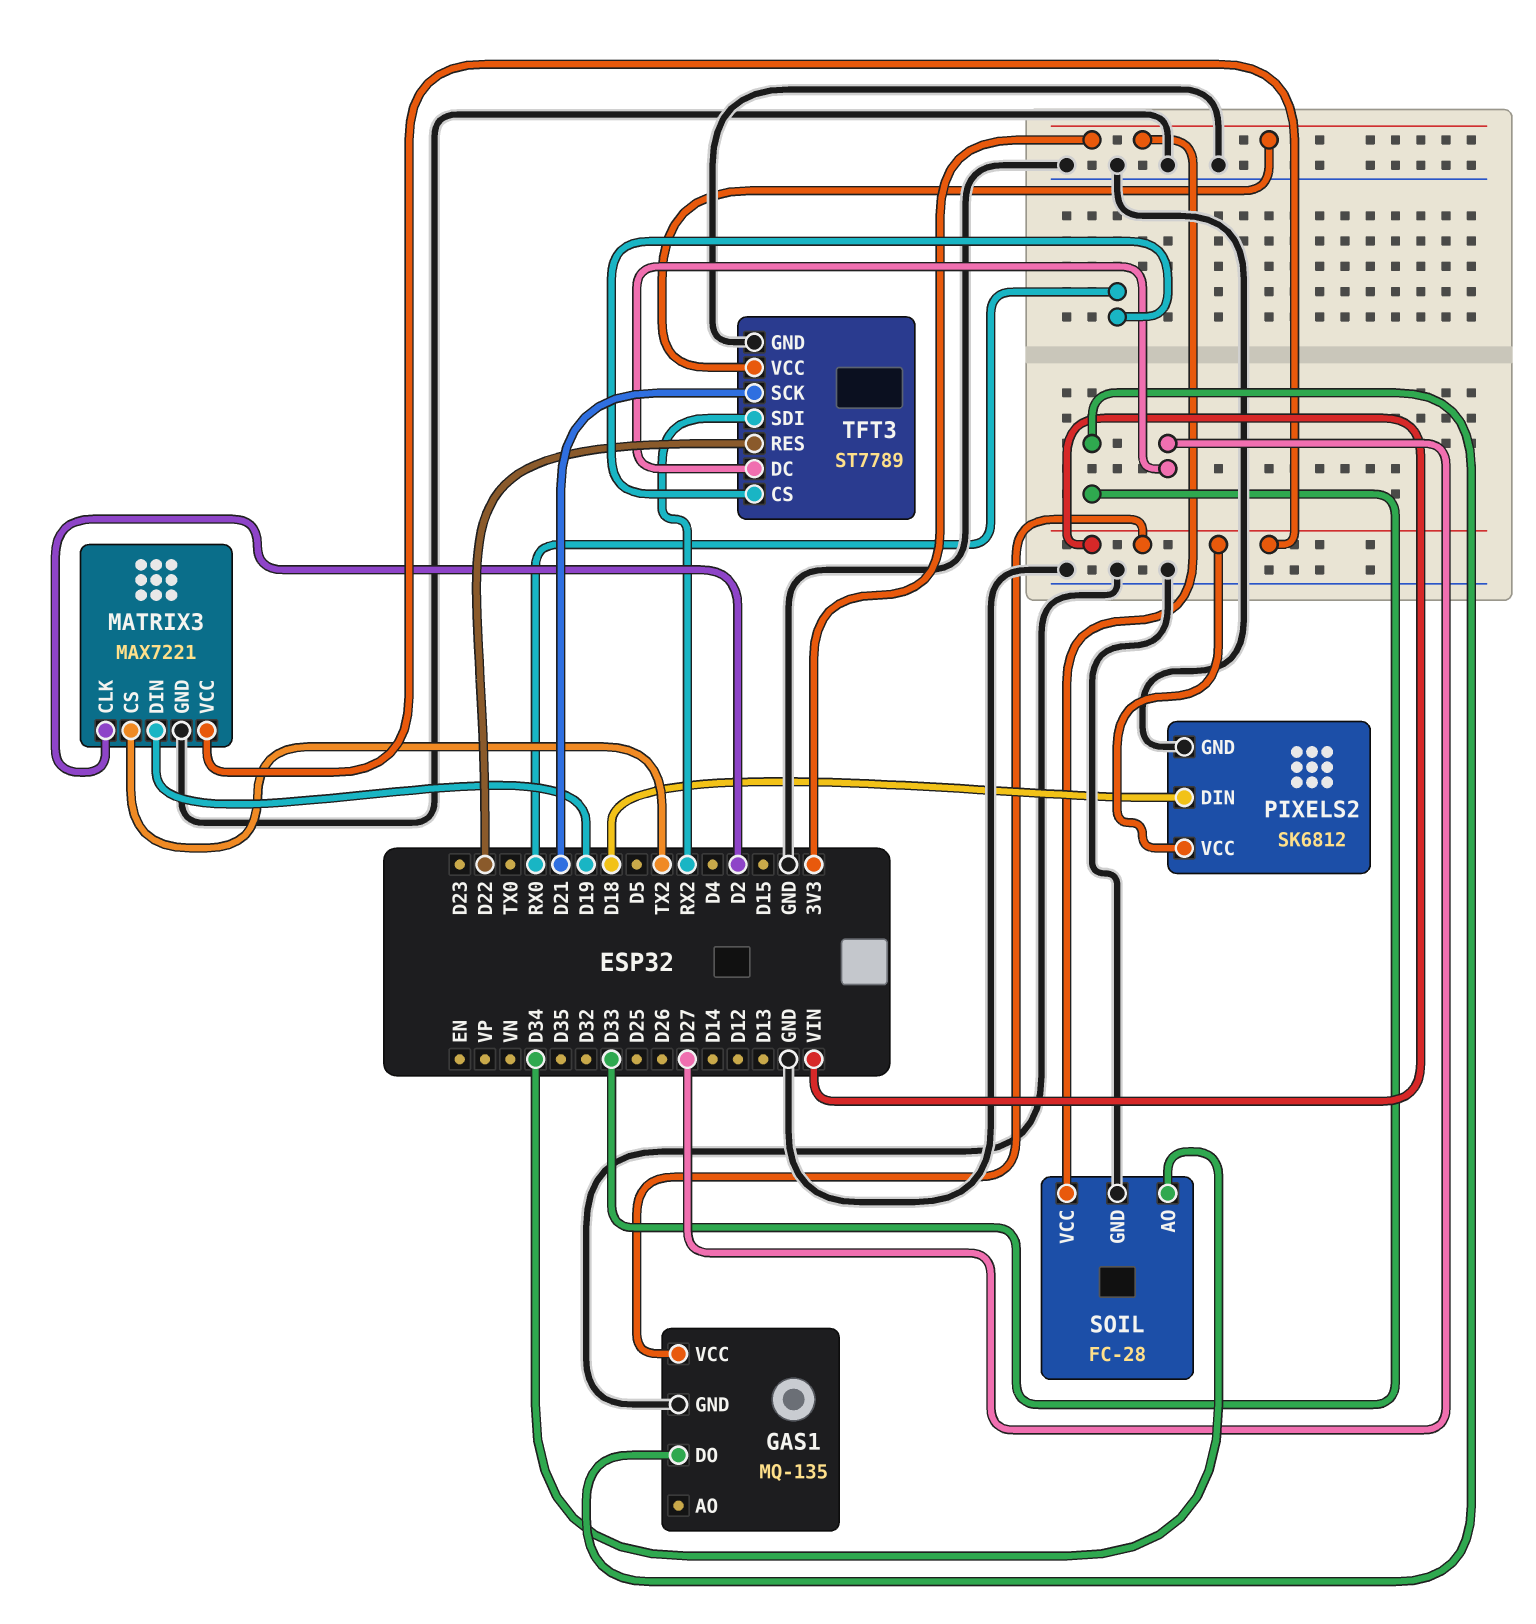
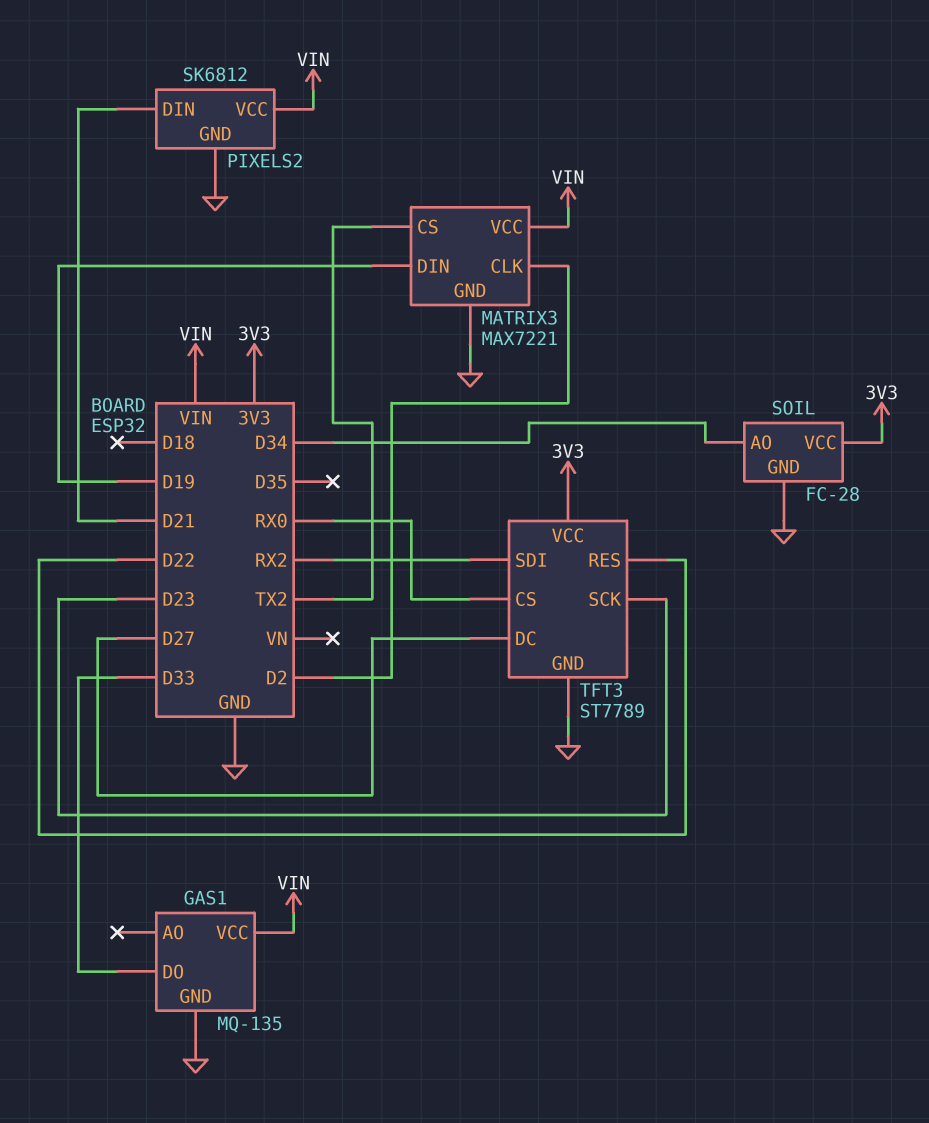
PIXELS2 pin DIN: D18 -> D21
TFT3 pin SCK: D21 -> D23

